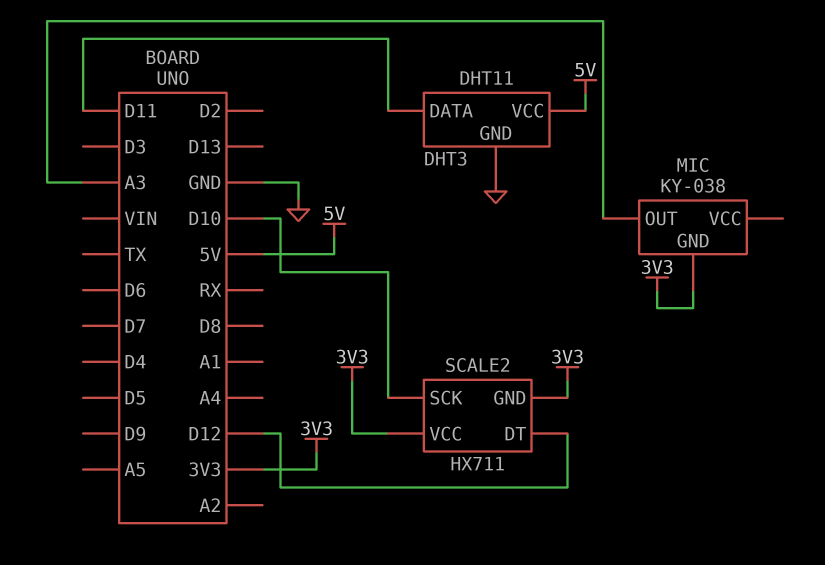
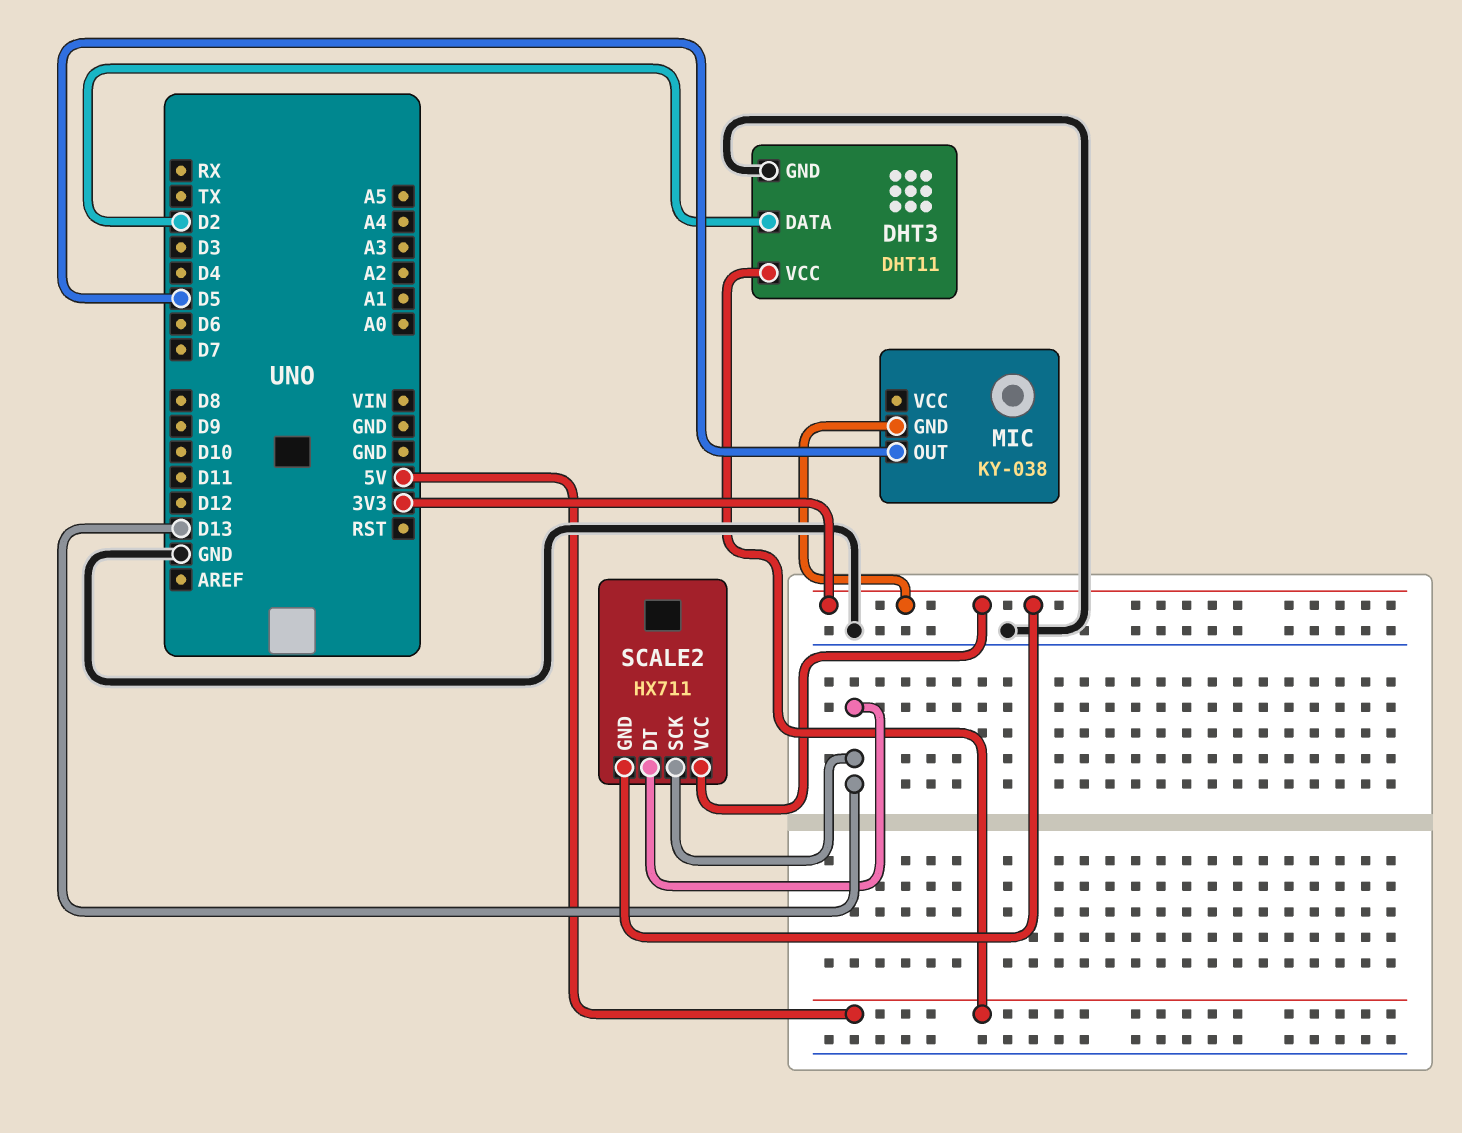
DHT3 pin DATA: D11 -> D2
MIC pin OUT: A3 -> D5
SCALE2 pin DT: D12 -> D13
SCALE2 pin SCK: D10 -> D13

